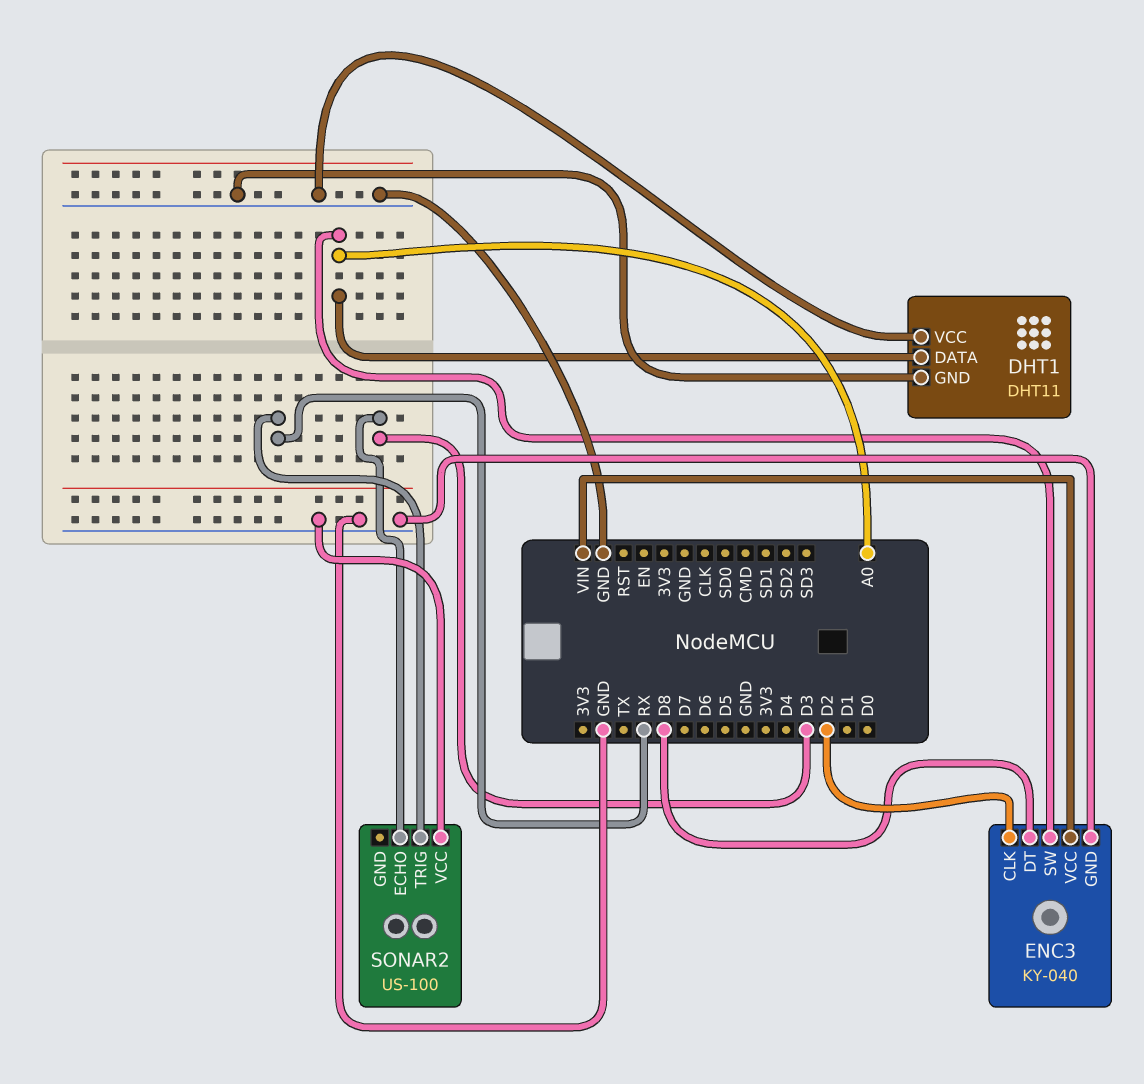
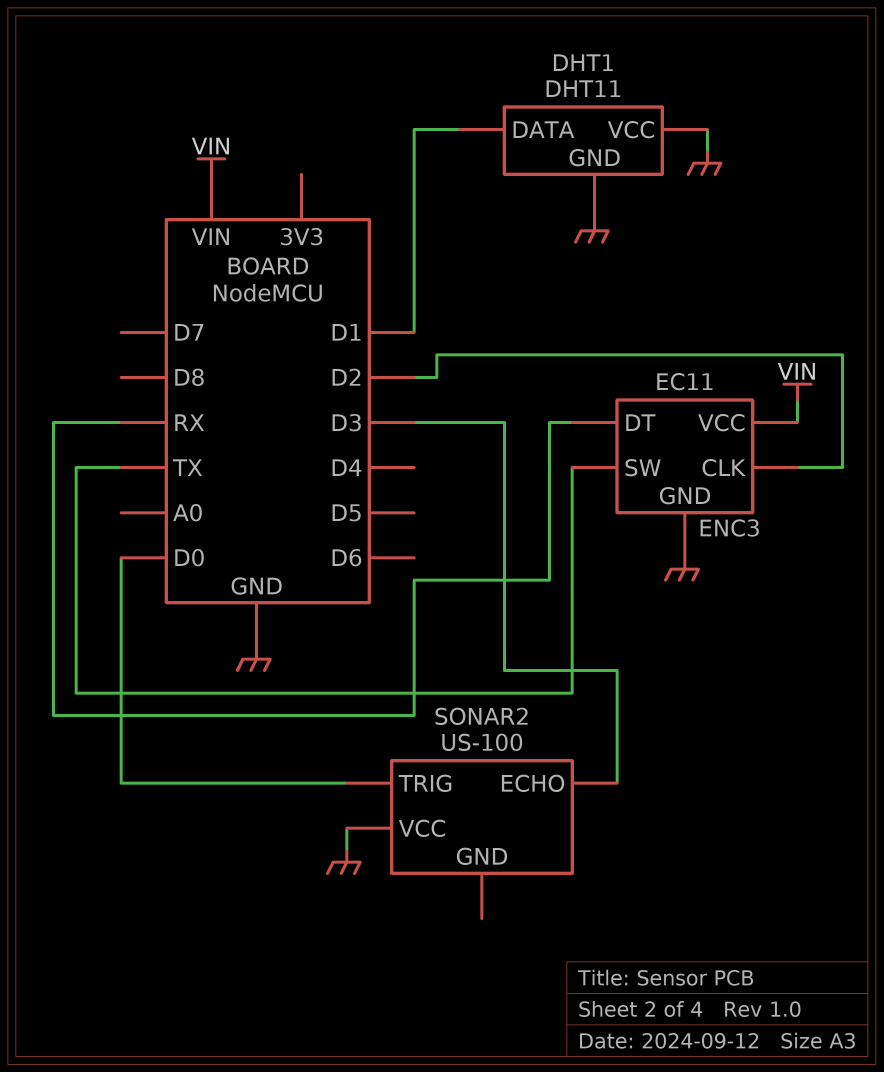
DHT1 pin DATA: A0 -> D1
ENC3: KY-040 -> EC11
ENC3 pin DT: D8 -> RX
ENC3 pin SW: A0 -> TX
SONAR2 pin TRIG: RX -> D0

